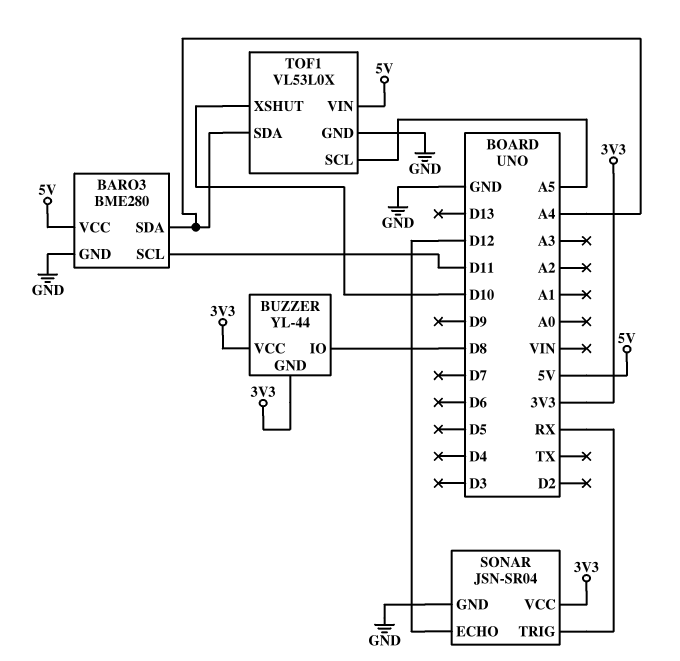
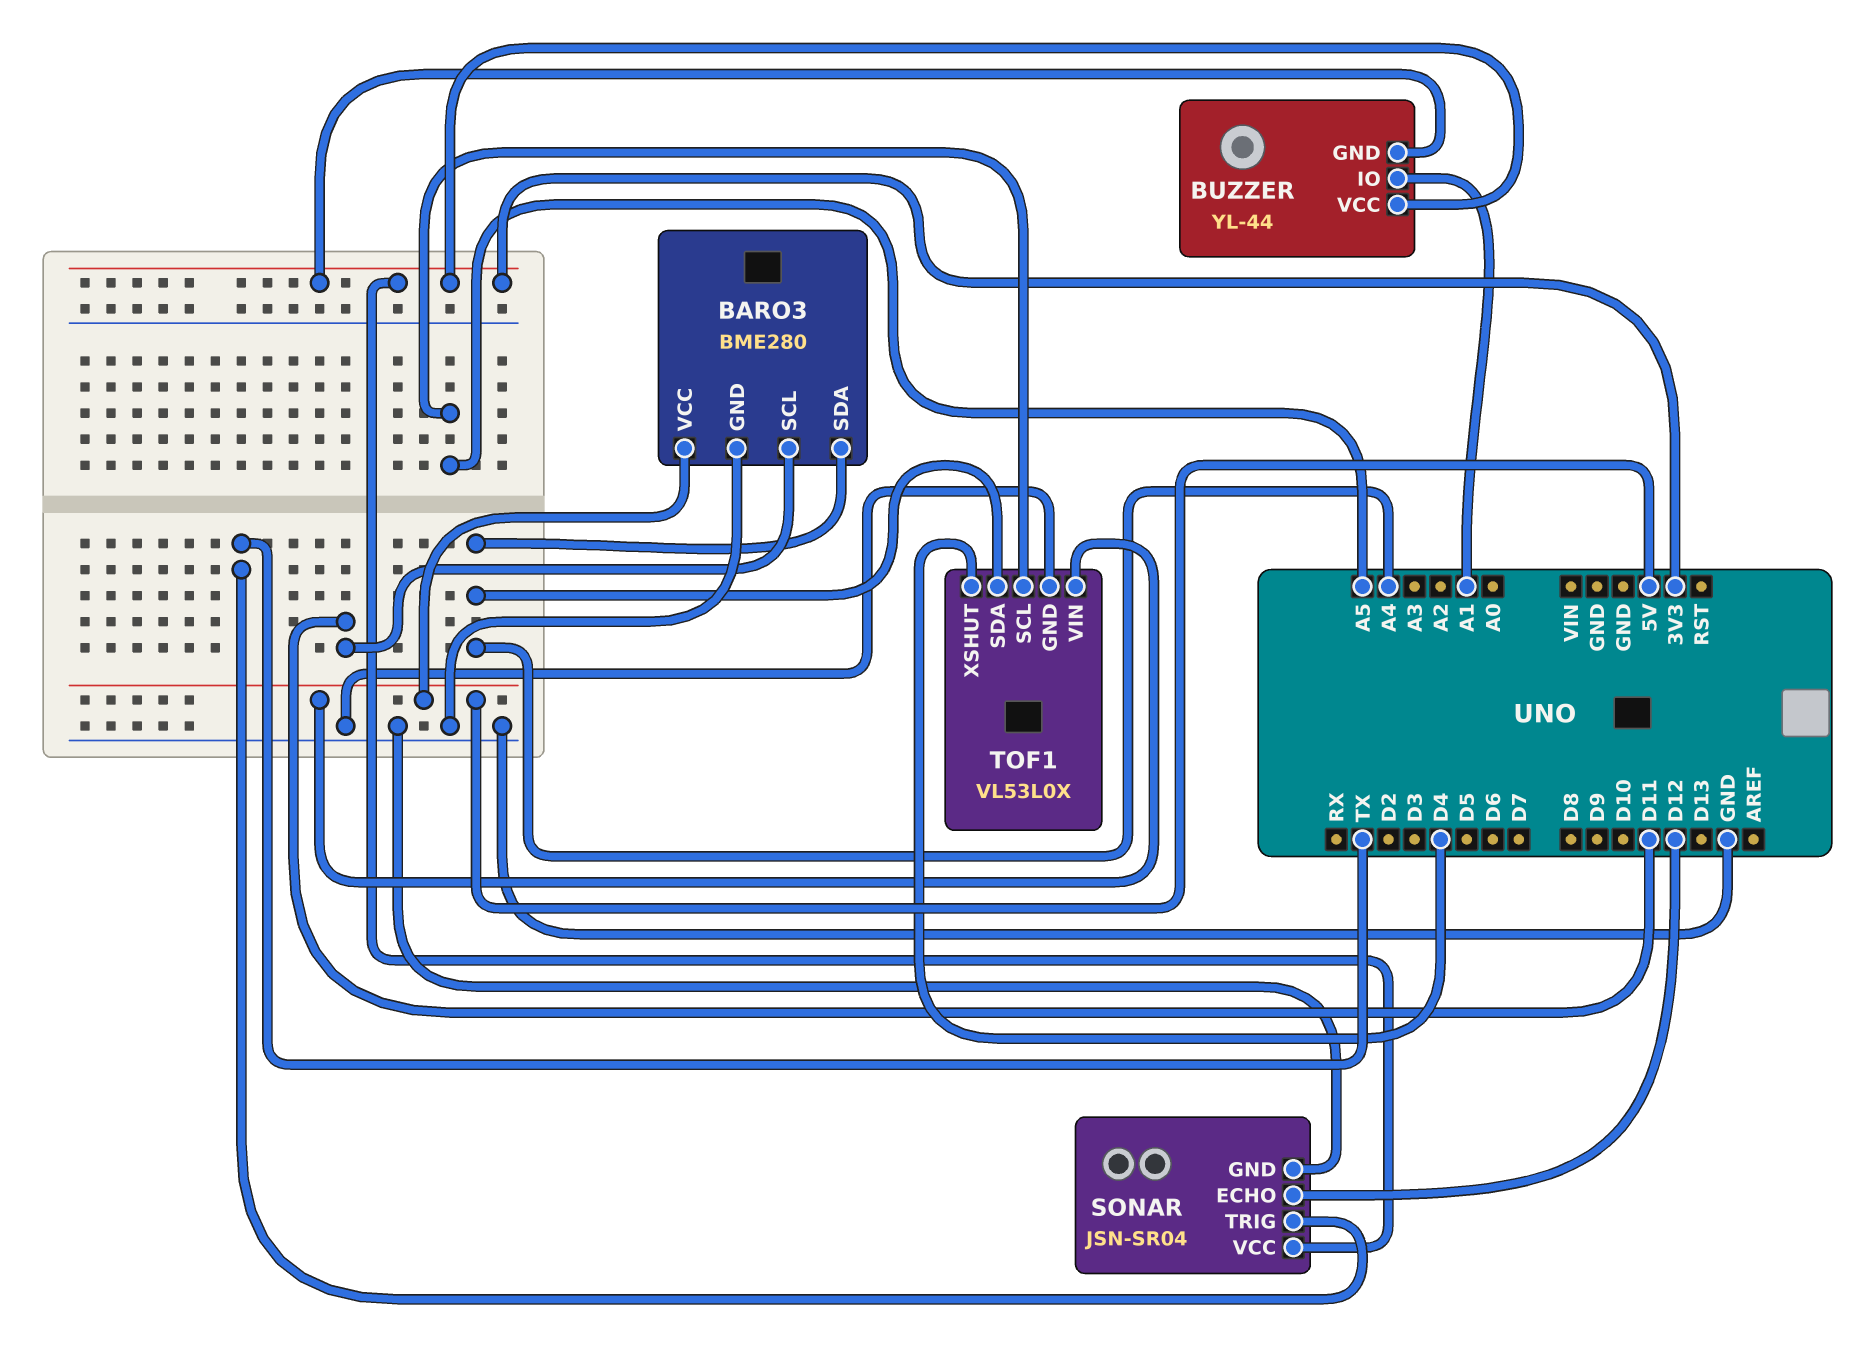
BUZZER pin IO: D8 -> A1
SONAR pin TRIG: RX -> TX
TOF1 pin XSHUT: D10 -> D4

